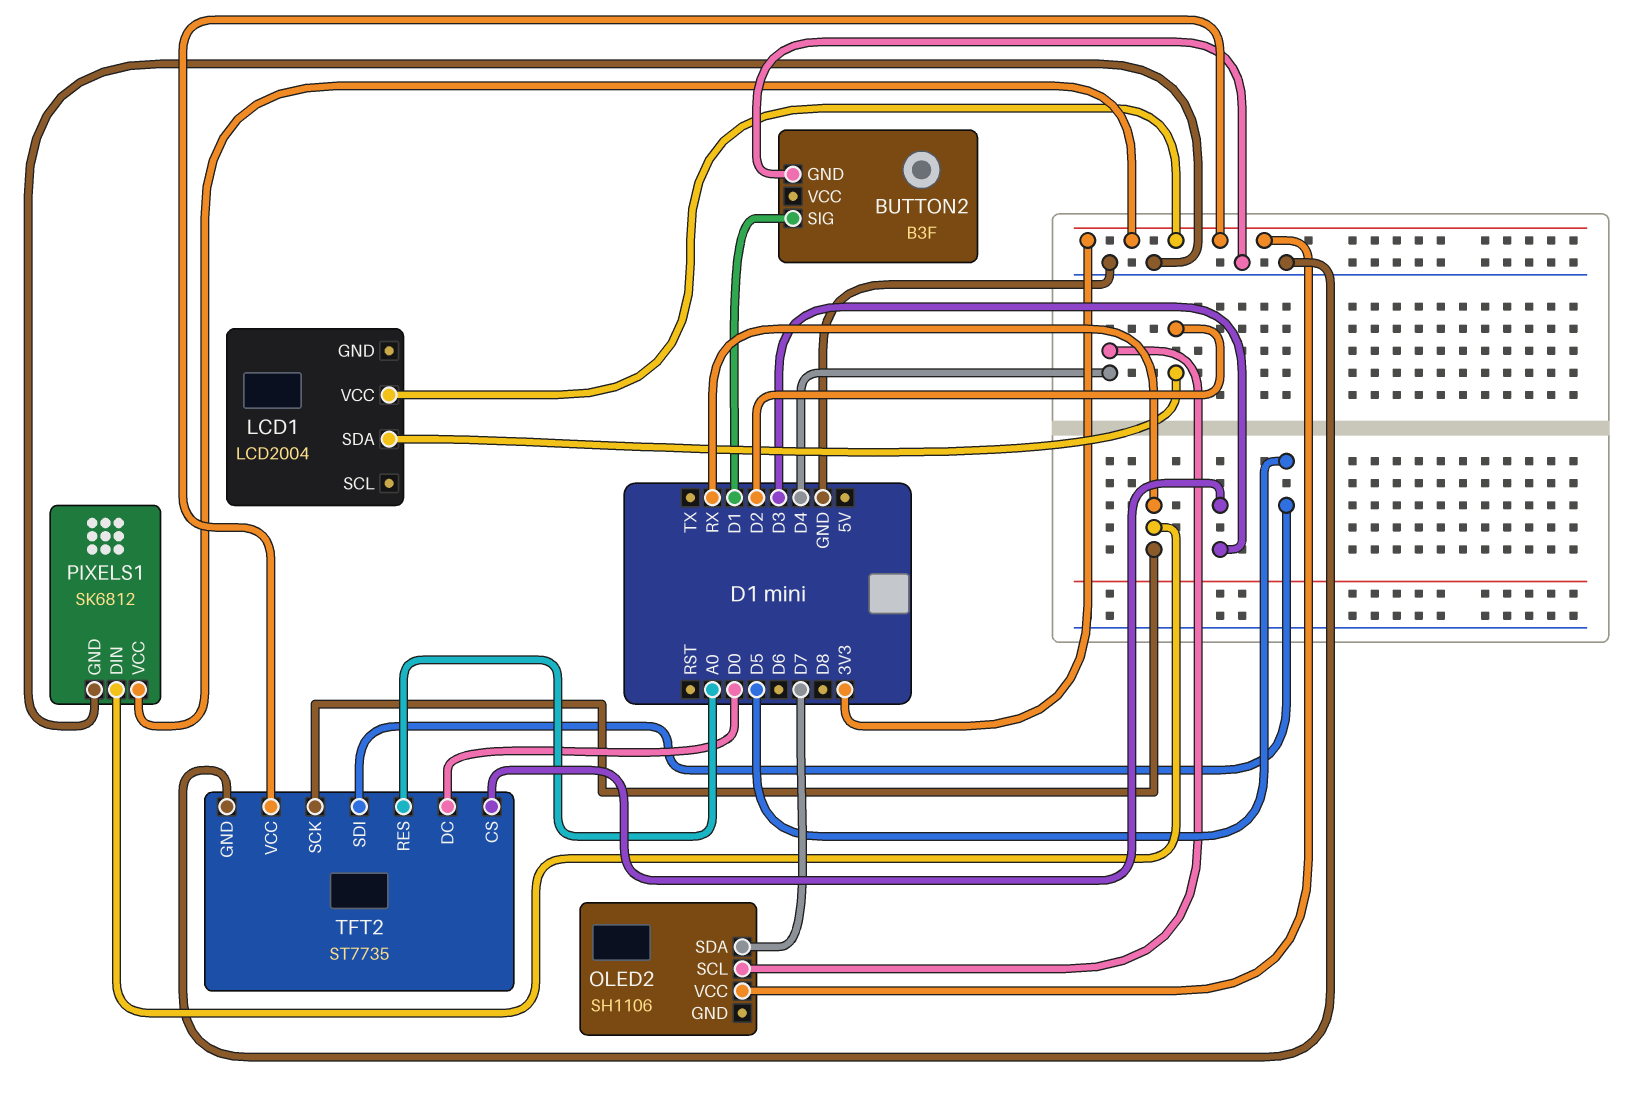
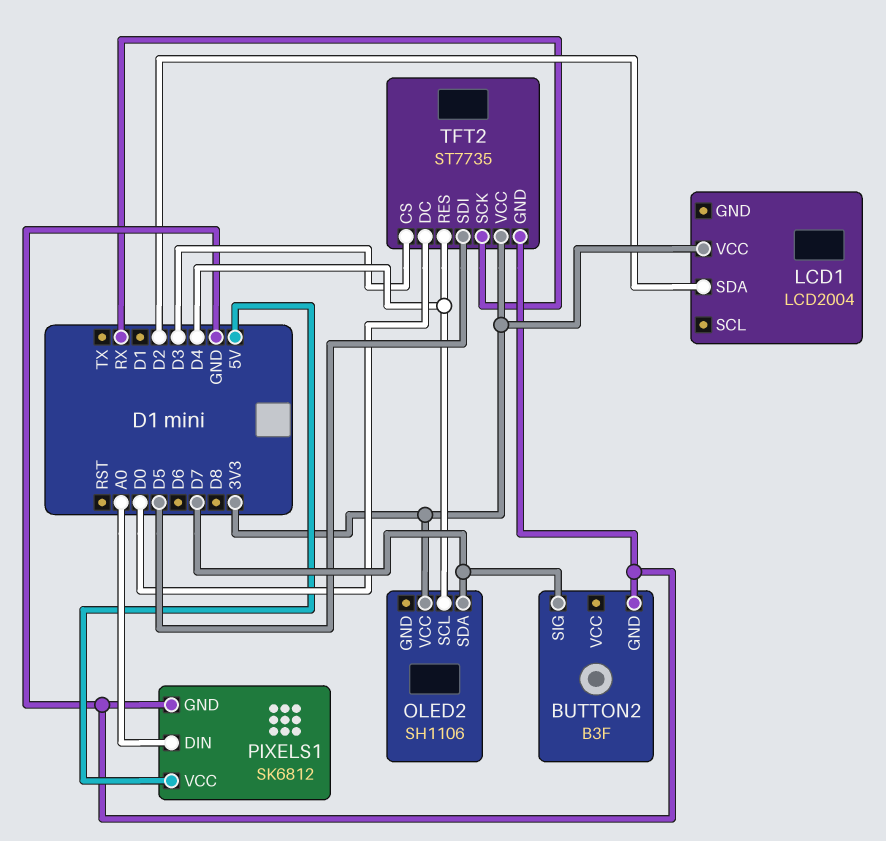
BUTTON2 pin SIG: D1 -> D7
PIXELS1 pin DIN: RX -> A0
PIXELS1 pin VCC: 3V3 -> 5V
TFT2 pin RES: A0 -> D4

